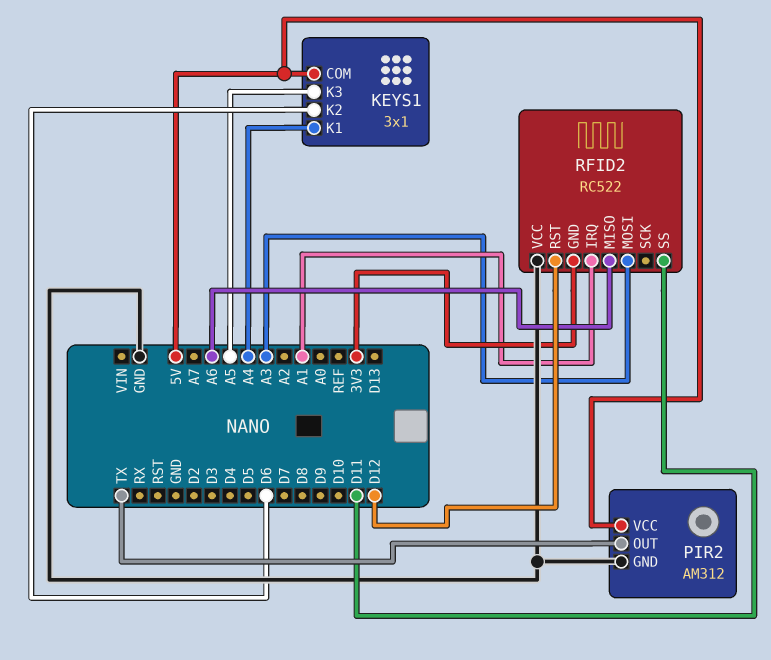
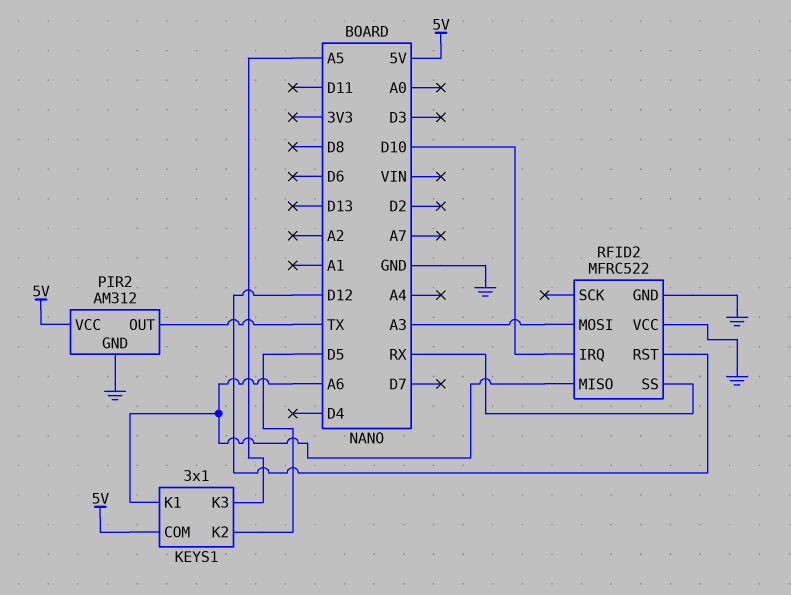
KEYS1 pin K1: A4 -> A6
KEYS1 pin K2: D6 -> D5
RFID2: RC522 -> MFRC522
RFID2 pin GND: 3V3 -> GND
RFID2 pin IRQ: A1 -> D10
RFID2 pin SS: D11 -> RX

